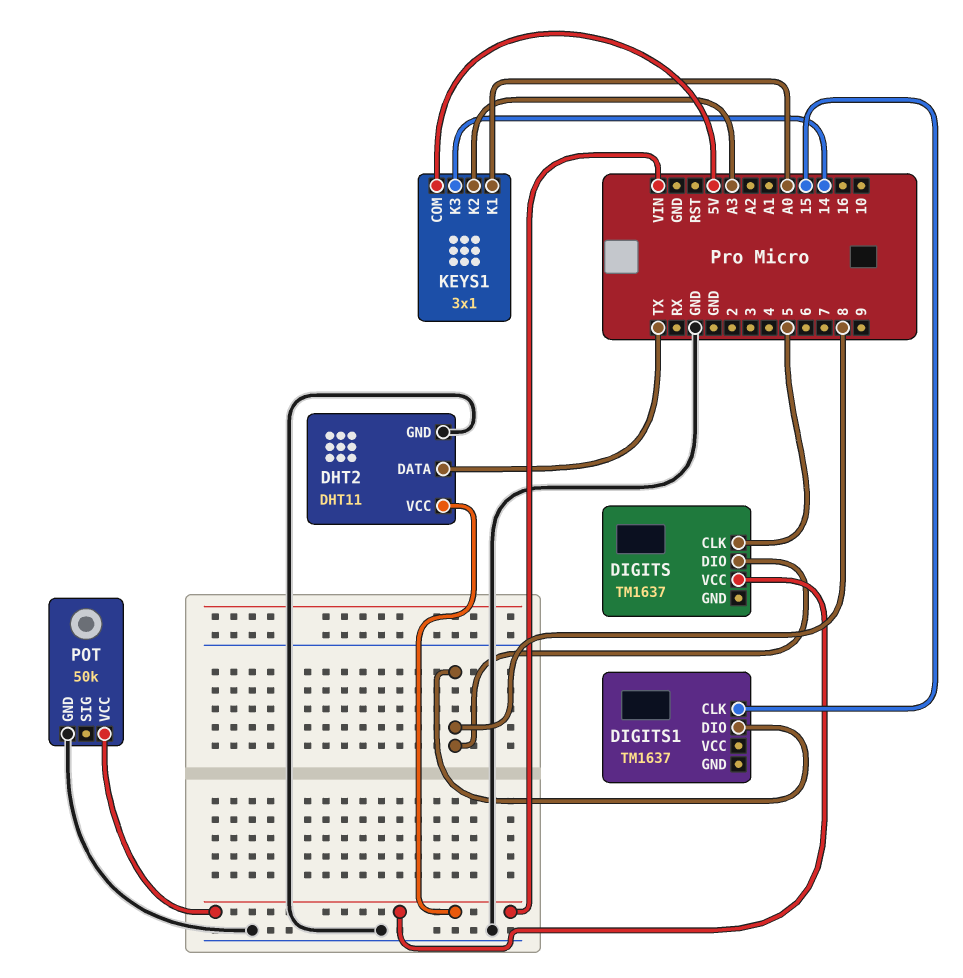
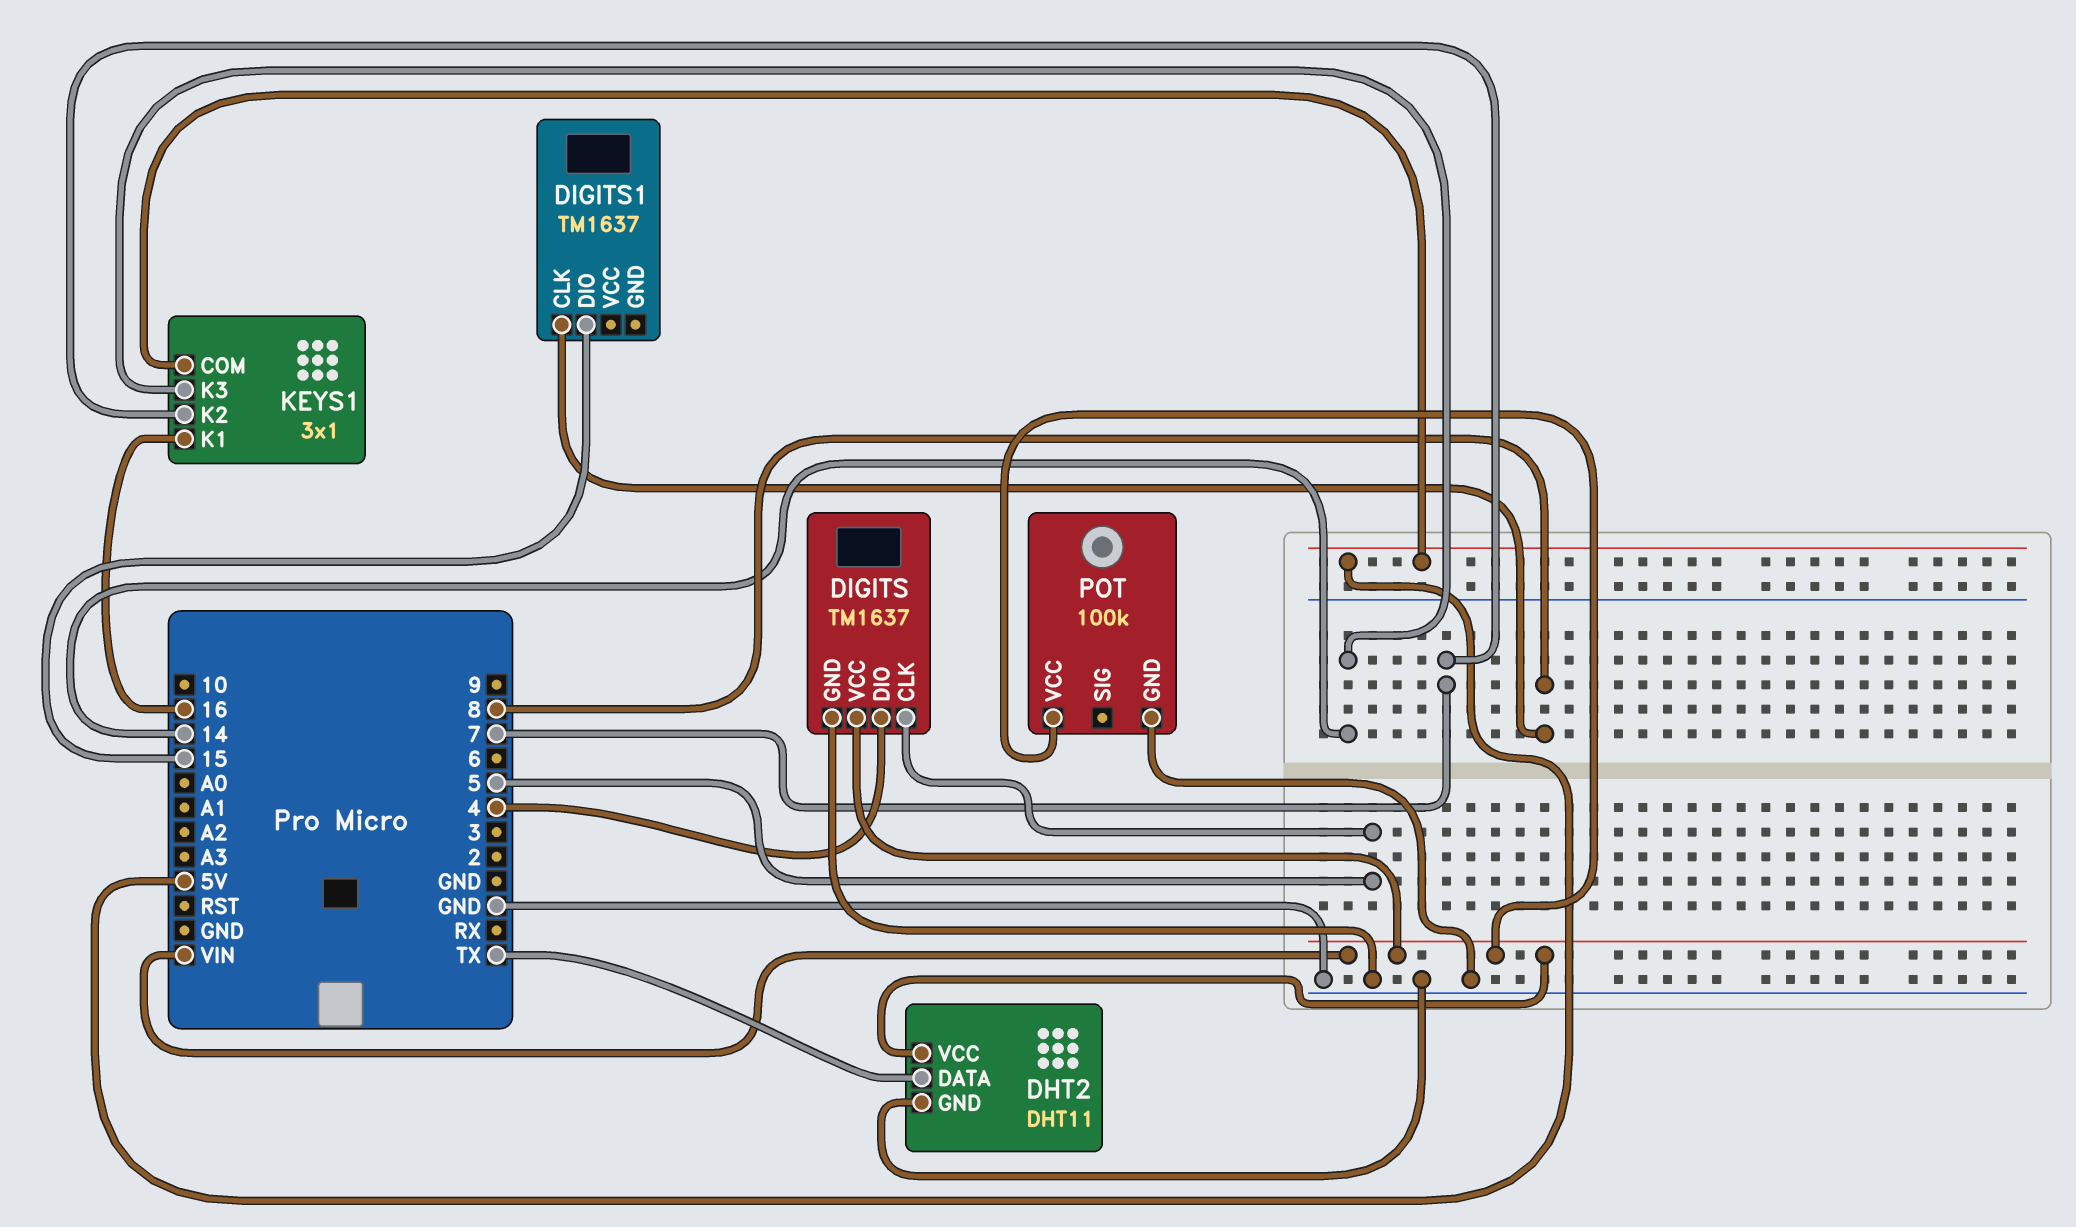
DIGITS pin DIO: 8 -> 4
DIGITS pin GND: none -> GND
DIGITS1 pin CLK: 15 -> 8
DIGITS1 pin DIO: 8 -> 15
KEYS1 pin K1: A0 -> 16
KEYS1 pin K2: A3 -> 7
POT: 50k -> 100k

